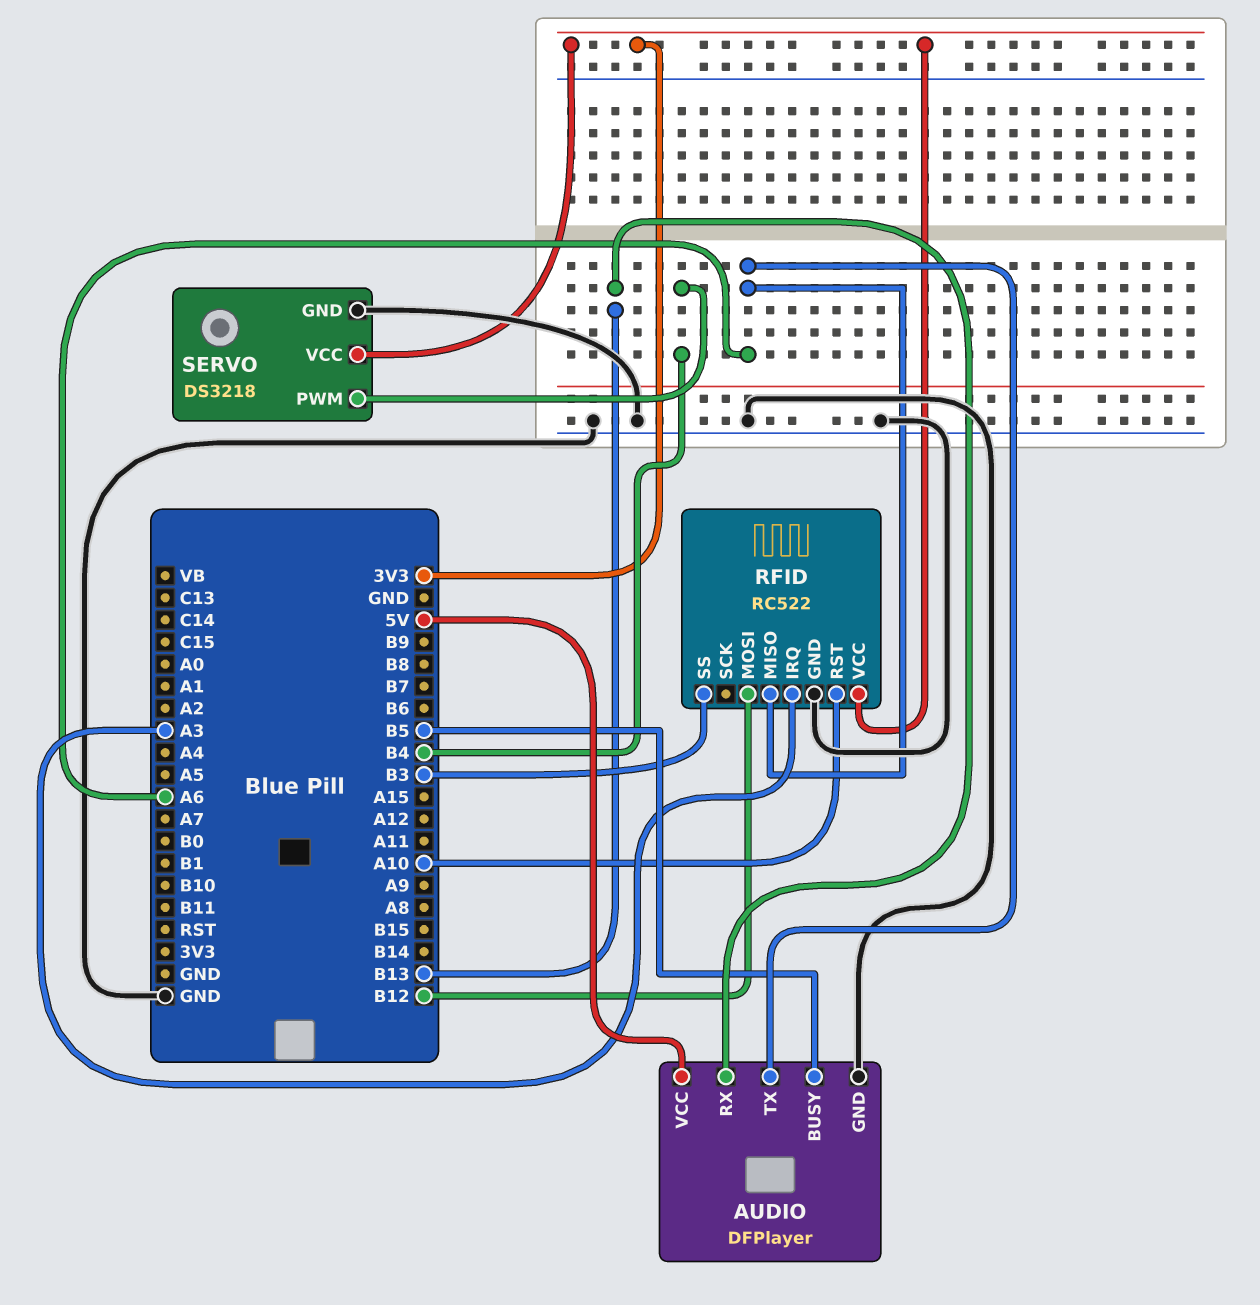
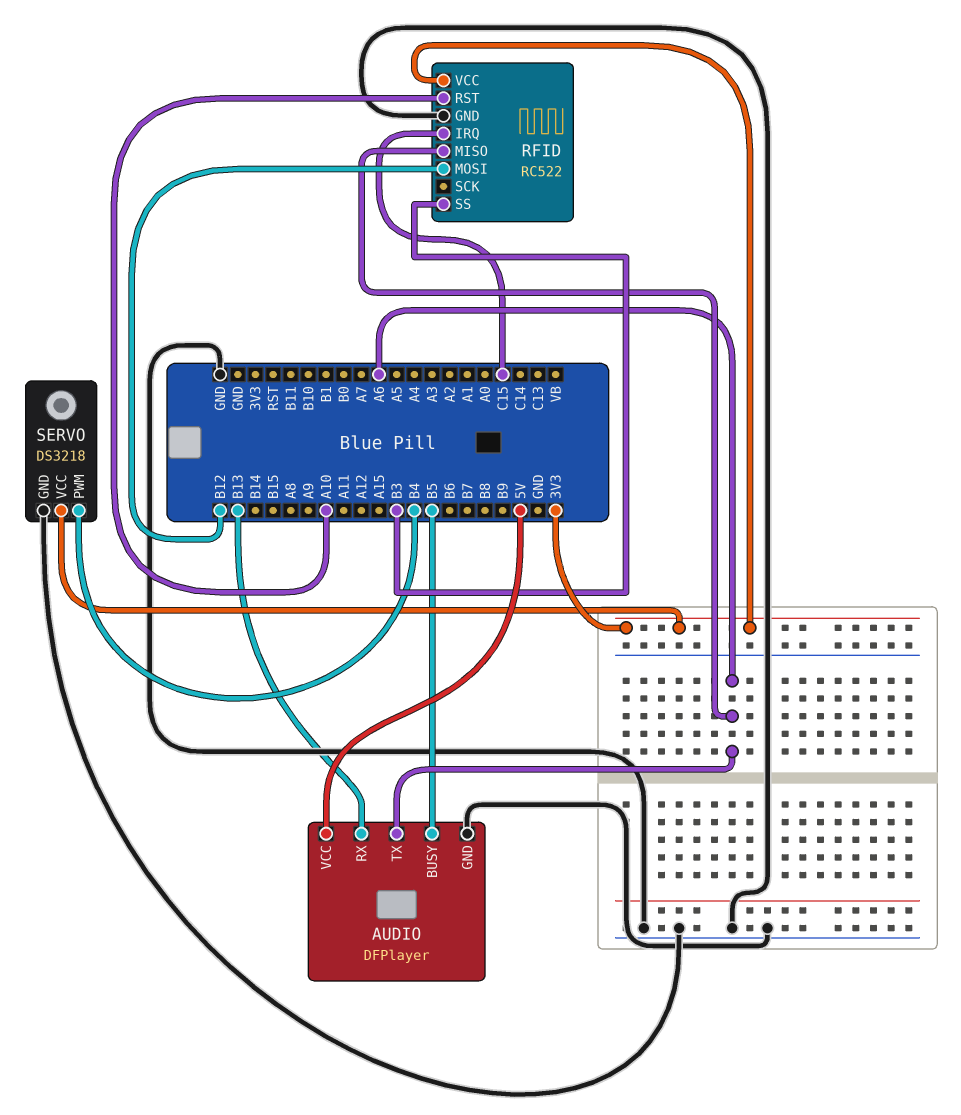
RFID pin IRQ: A3 -> C15

